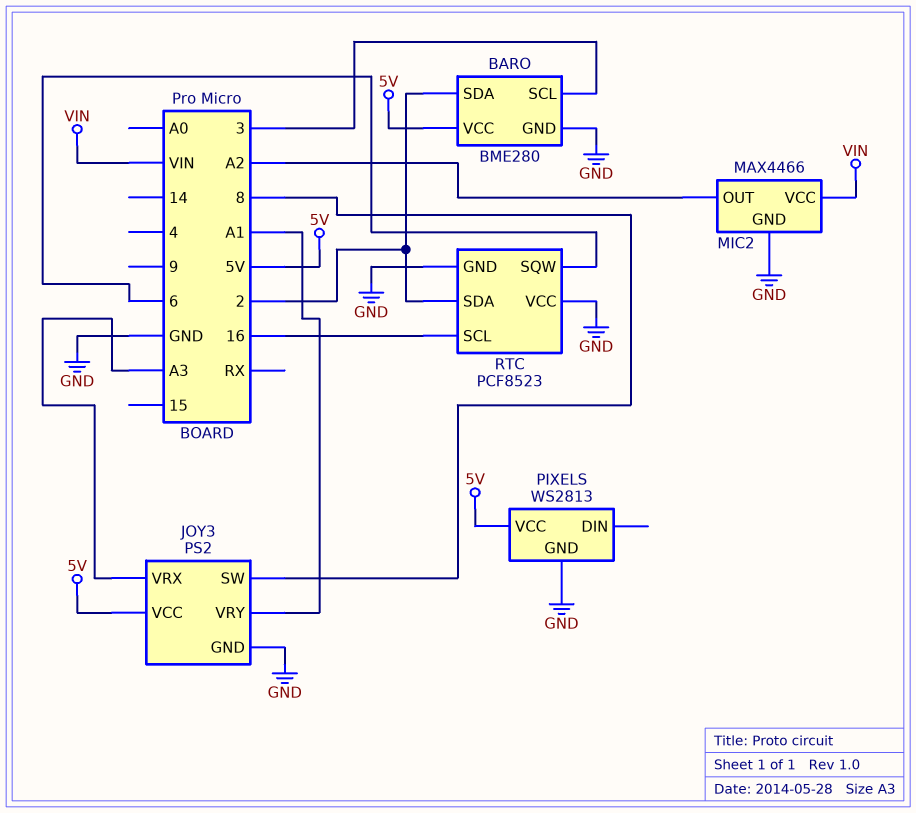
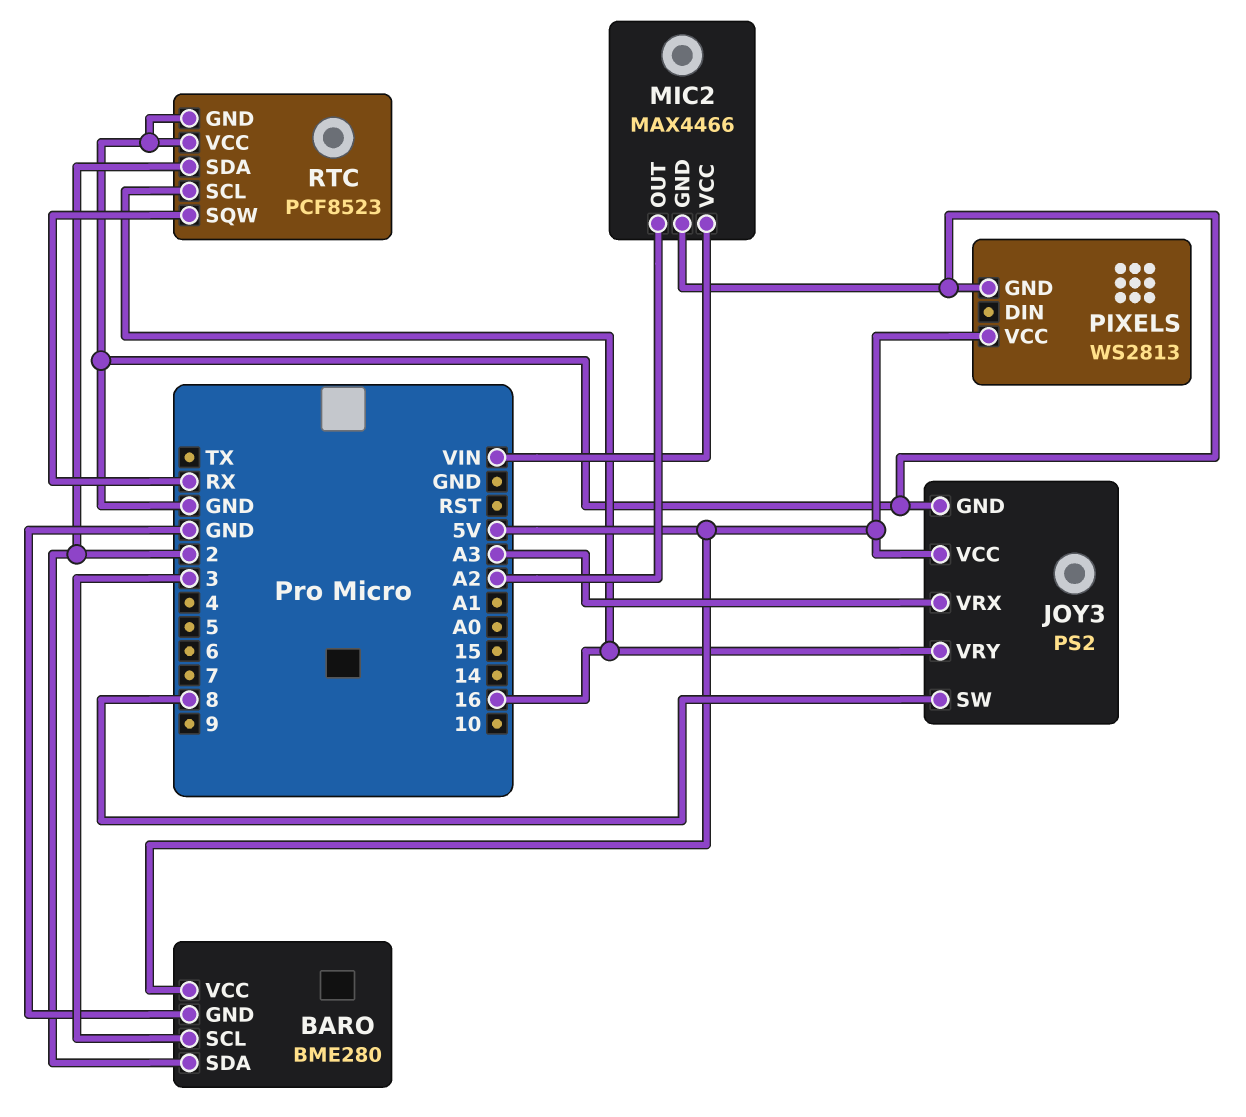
JOY3 pin VRY: A1 -> 16
RTC pin SQW: 6 -> RX

